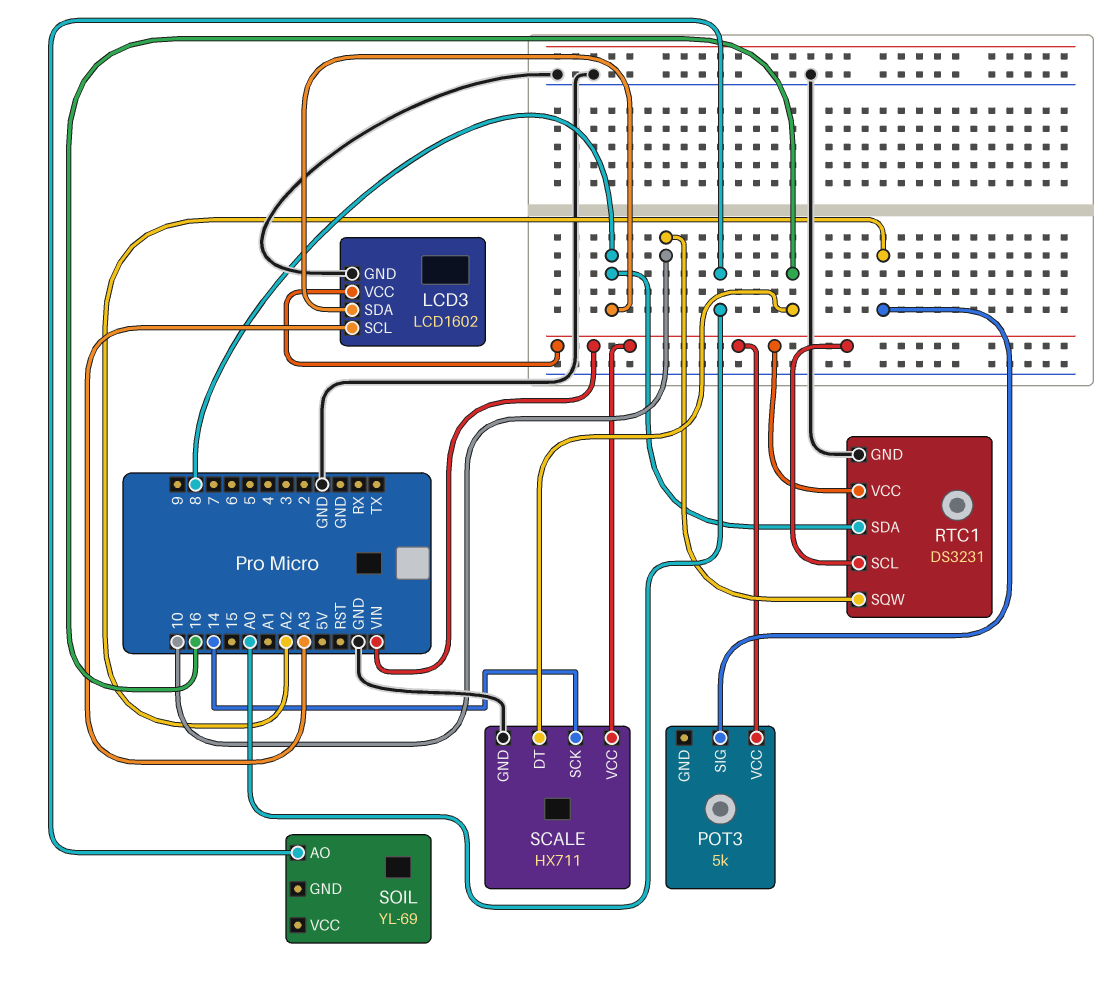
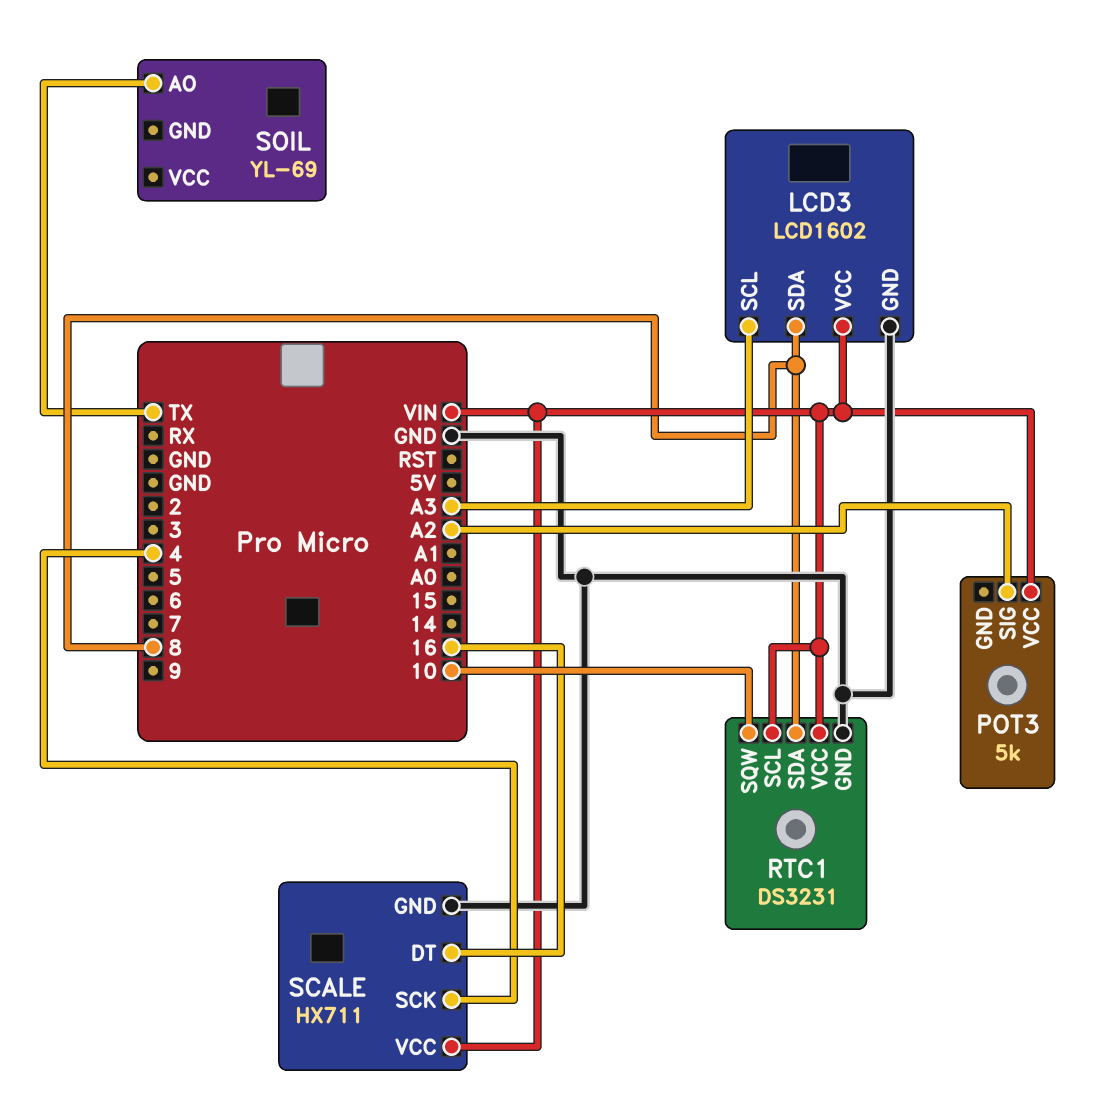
SCALE pin SCK: 14 -> 4
SOIL pin AO: A0 -> TX

